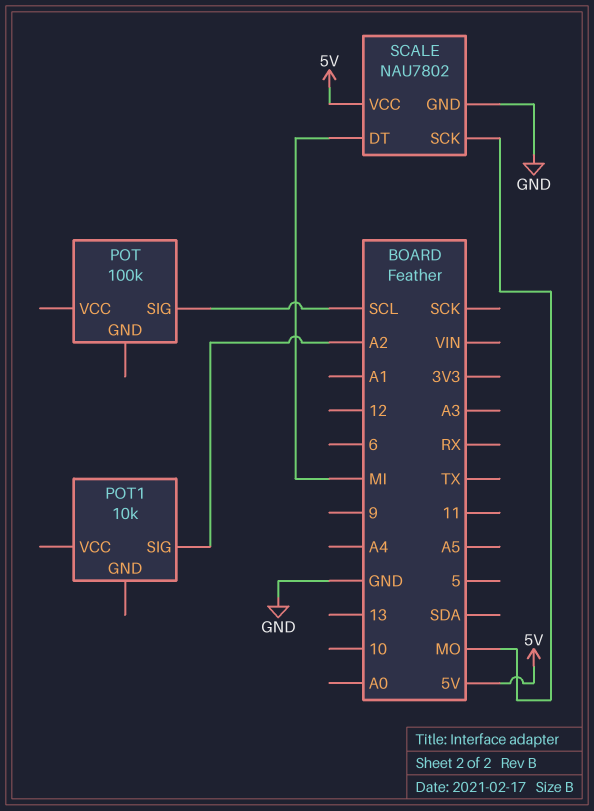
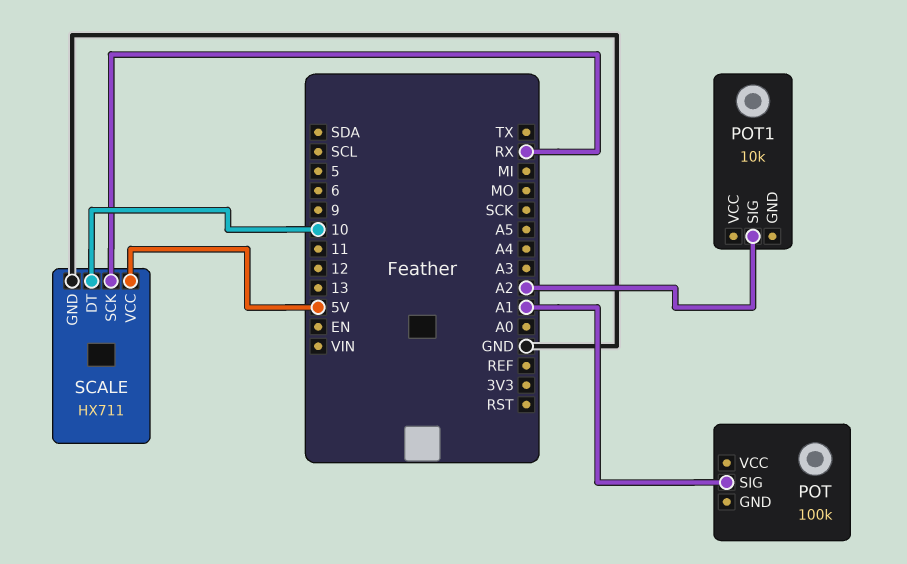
POT pin SIG: SCL -> A1
SCALE: NAU7802 -> HX711
SCALE pin DT: MI -> 10
SCALE pin SCK: MO -> RX

